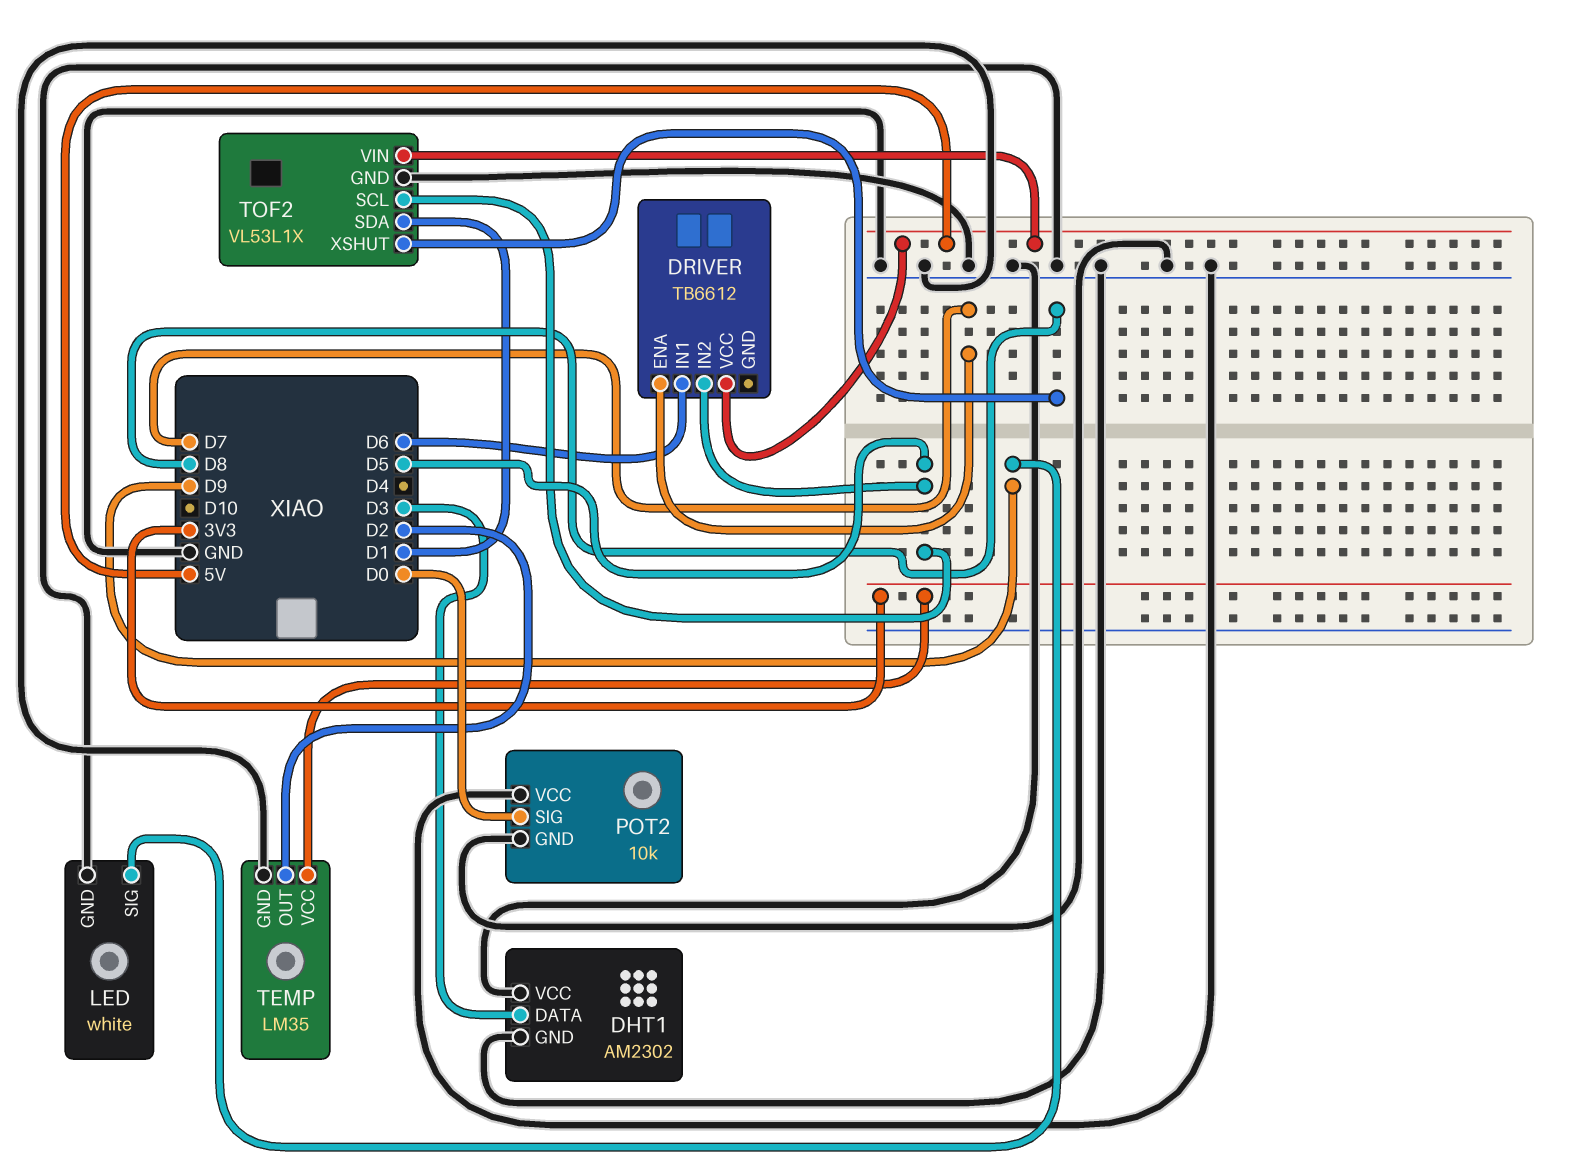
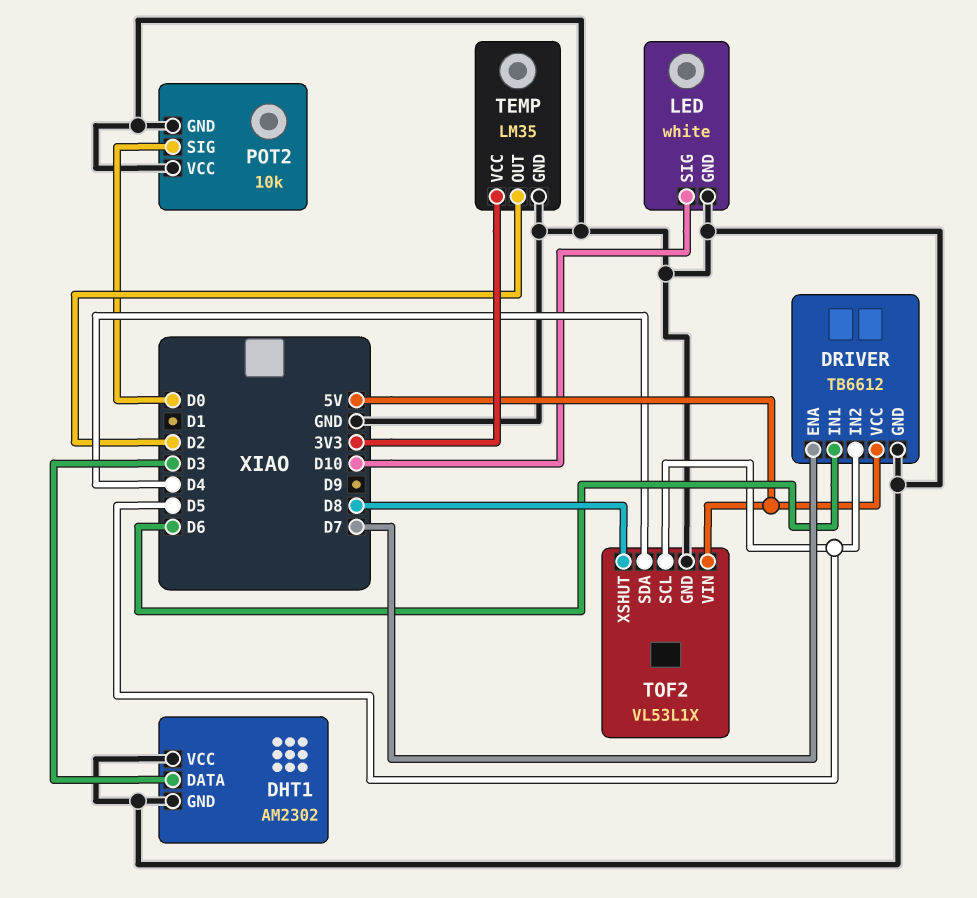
DRIVER pin GND: none -> GND
LED pin SIG: D9 -> D10
TOF2 pin SDA: D1 -> D4

